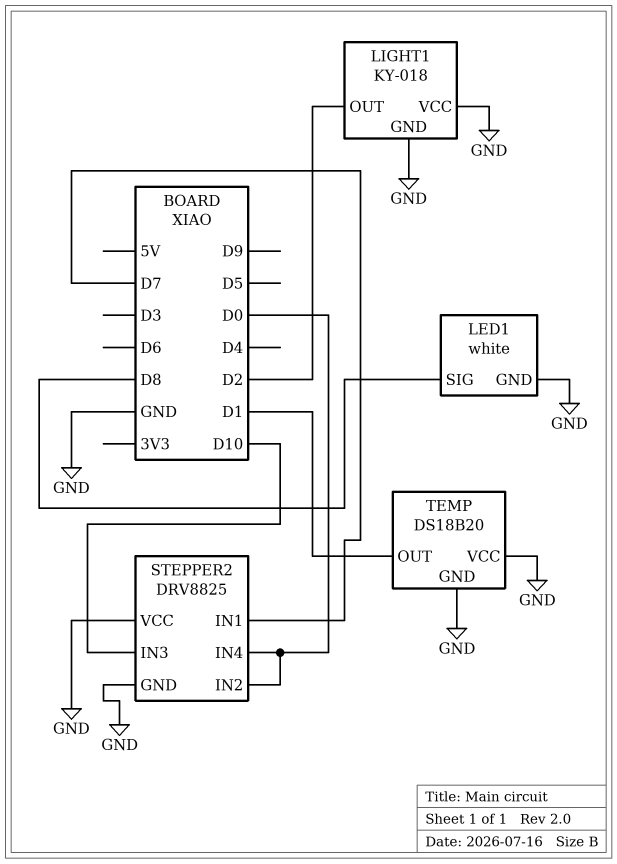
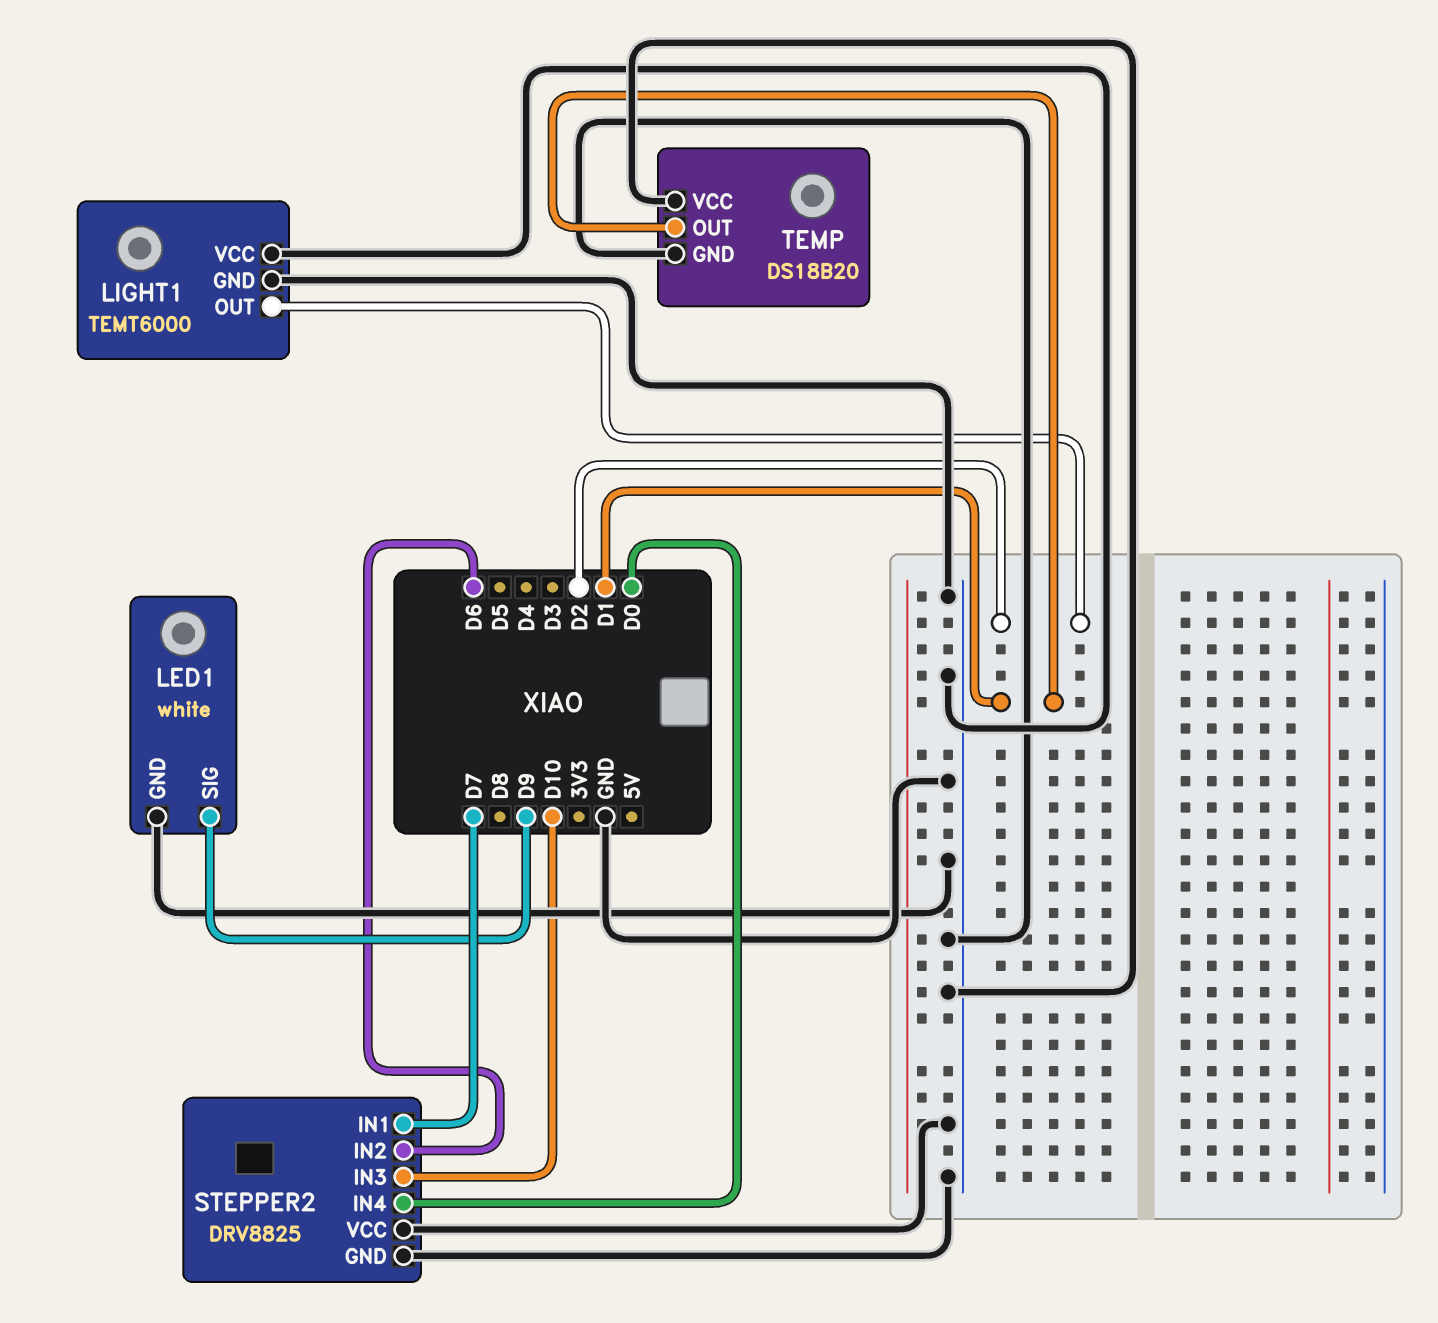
LED1 pin SIG: D8 -> D9
LIGHT1: KY-018 -> TEMT6000
STEPPER2 pin IN2: D0 -> D6

